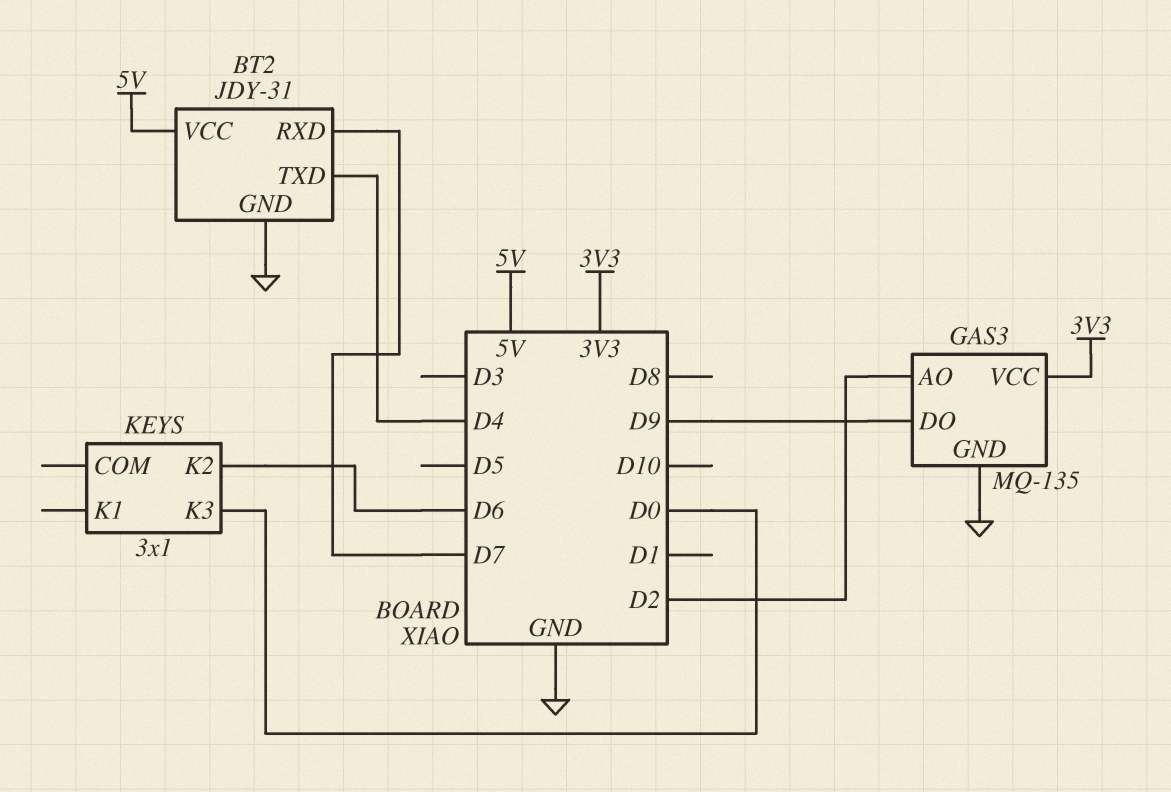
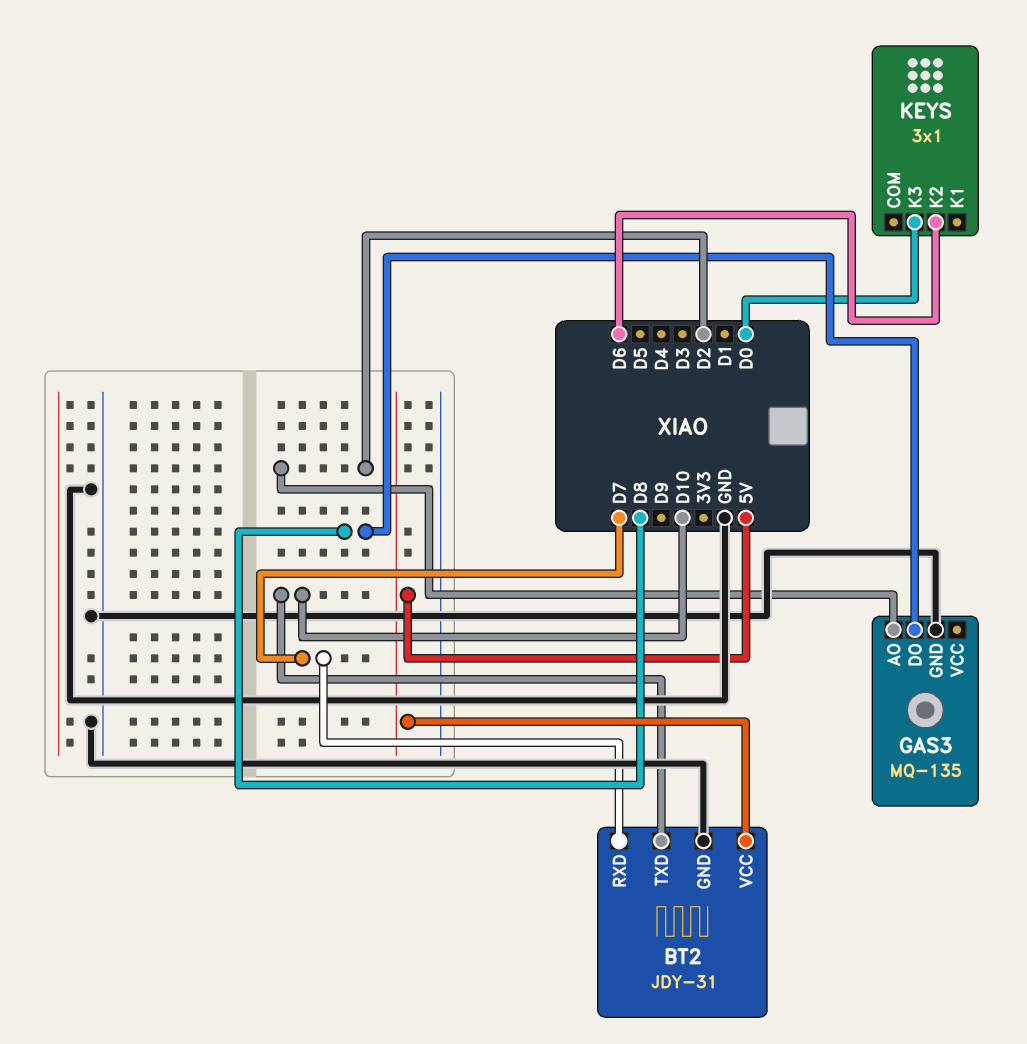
BT2 pin TXD: D4 -> D10
GAS3 pin DO: D9 -> D8
GAS3 pin VCC: 3V3 -> none

